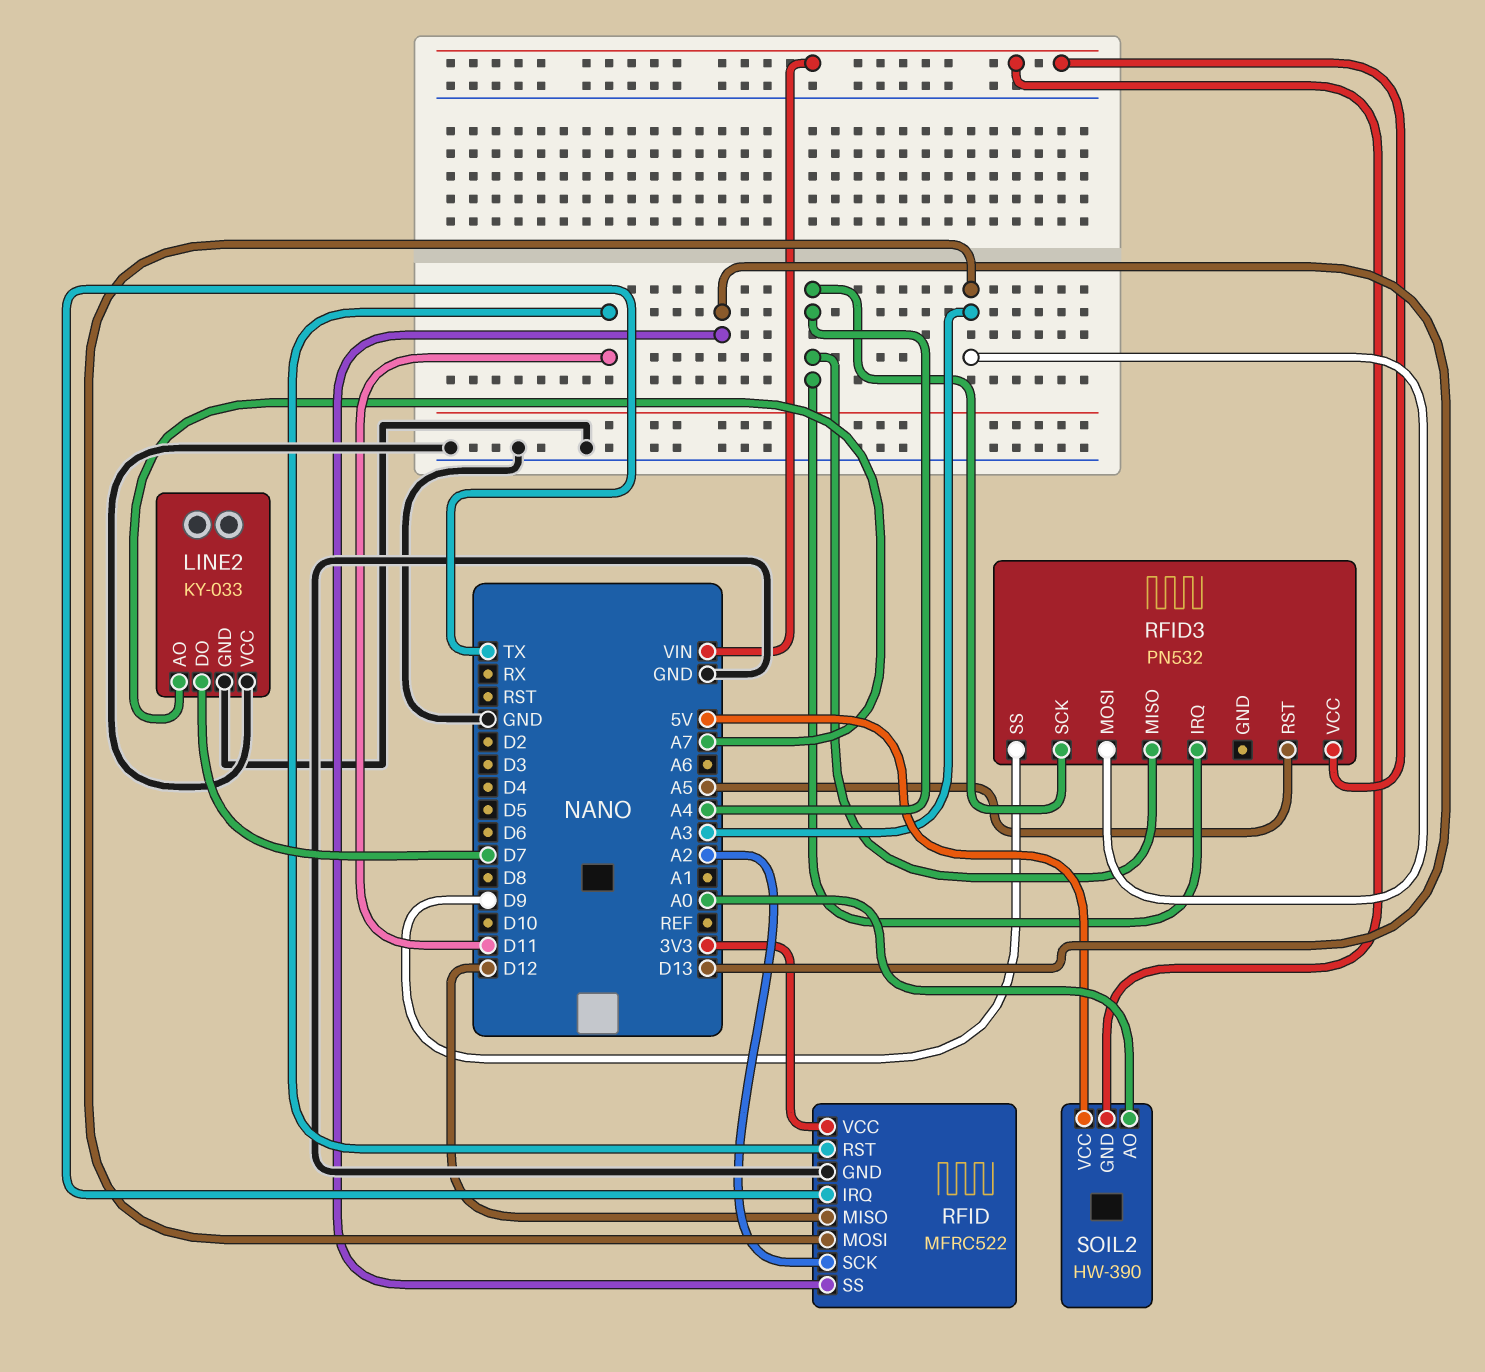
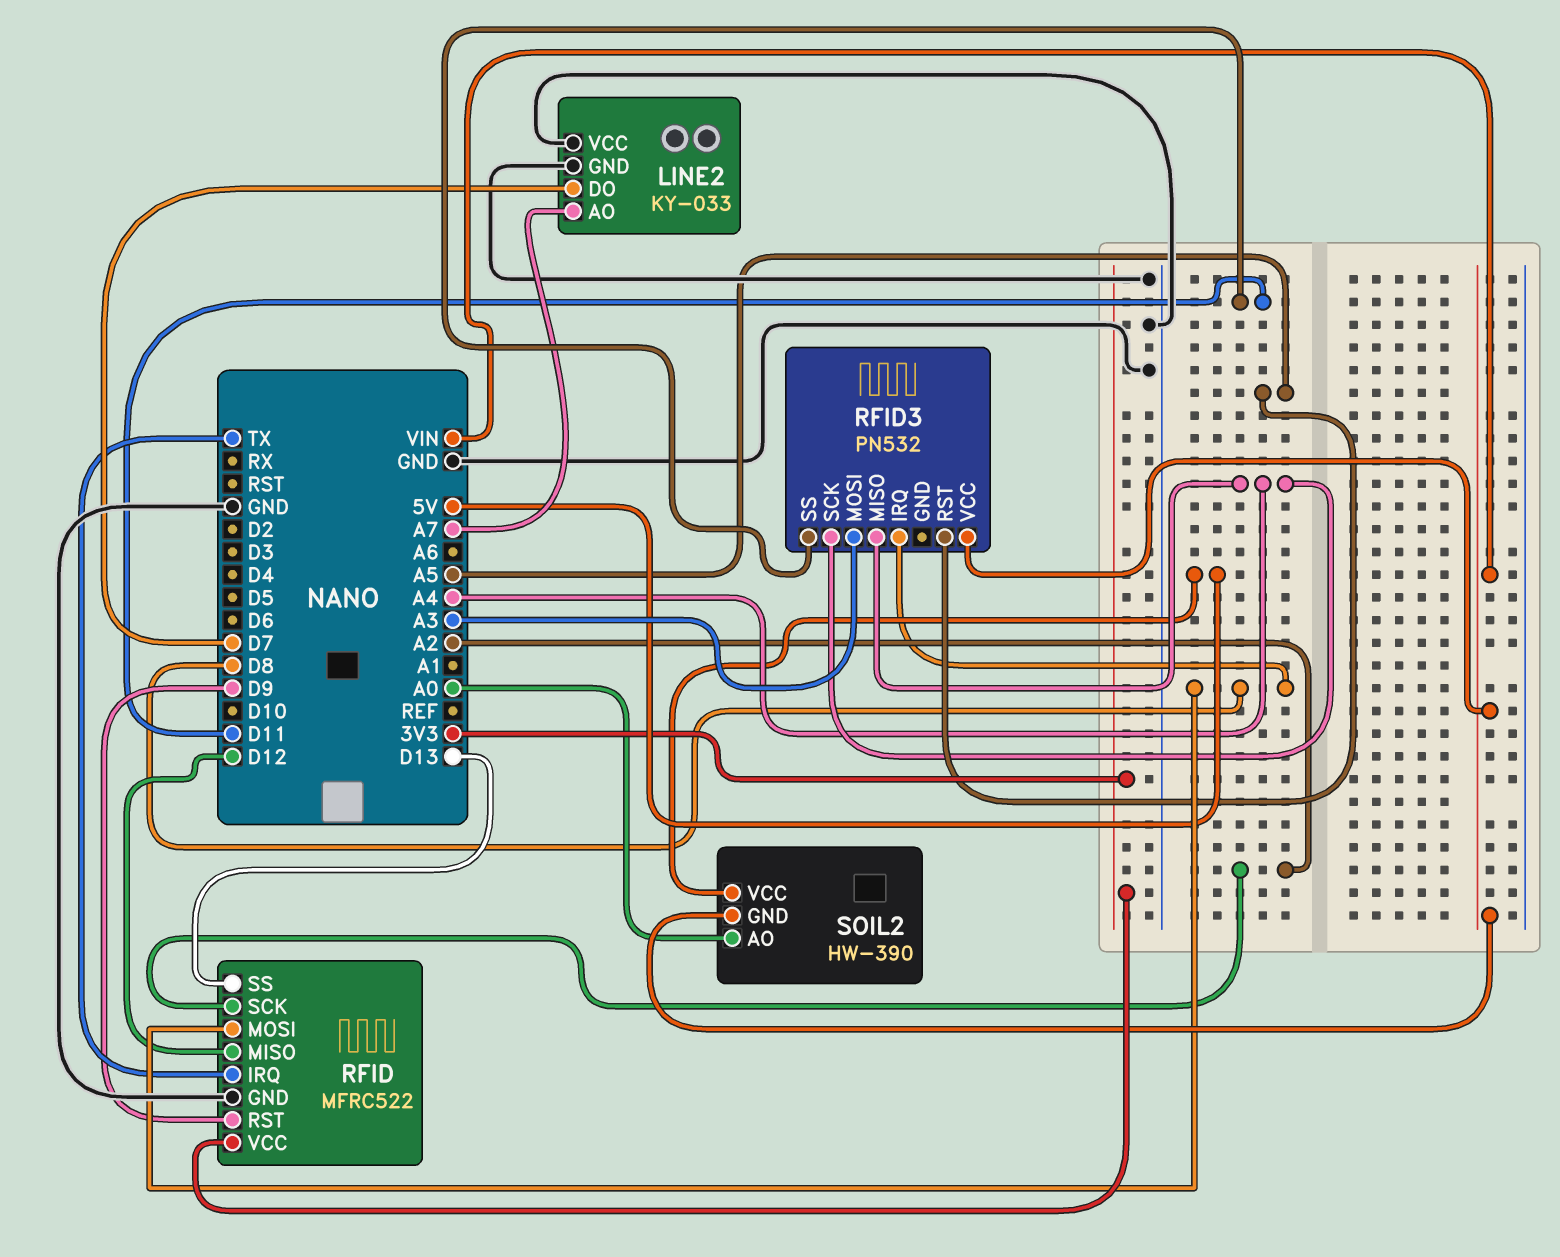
RFID pin MOSI: A3 -> D8
RFID pin RST: D11 -> D9
RFID3 pin IRQ: A4 -> D8
RFID3 pin SS: D9 -> D11

